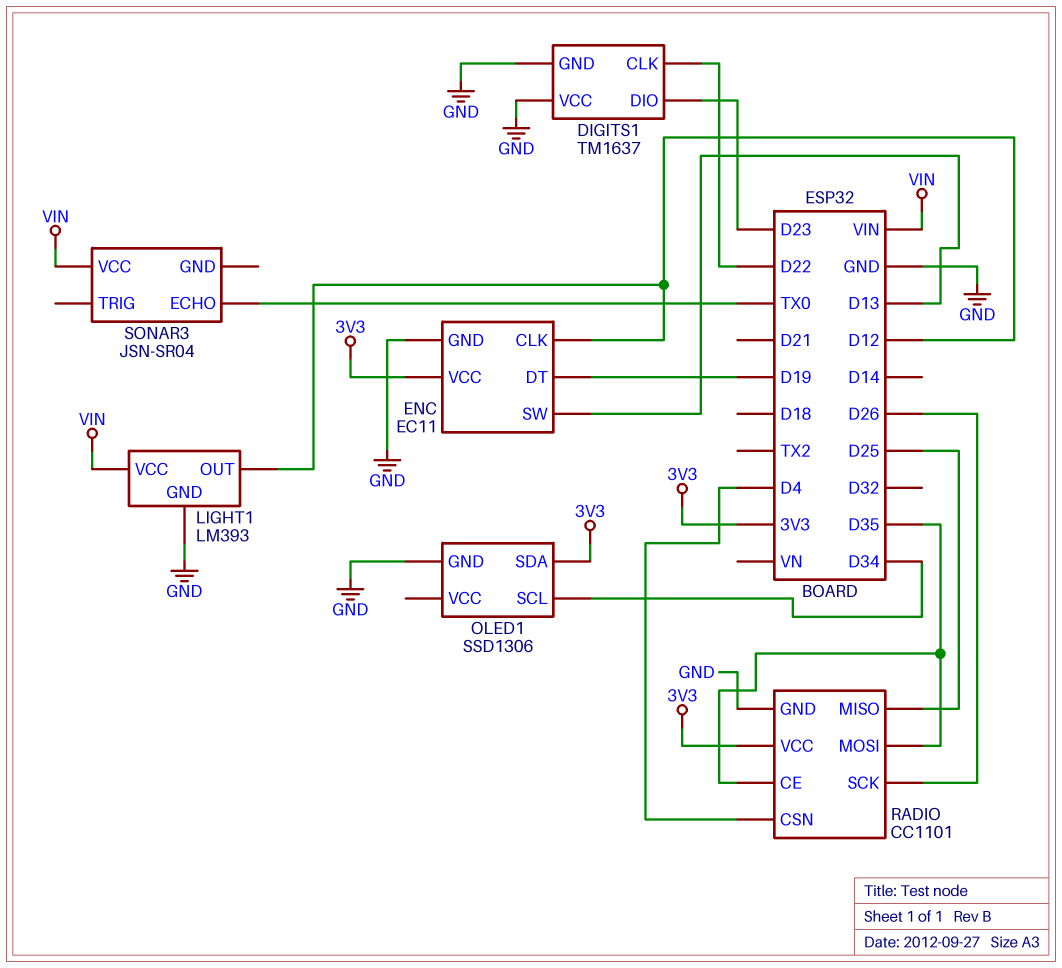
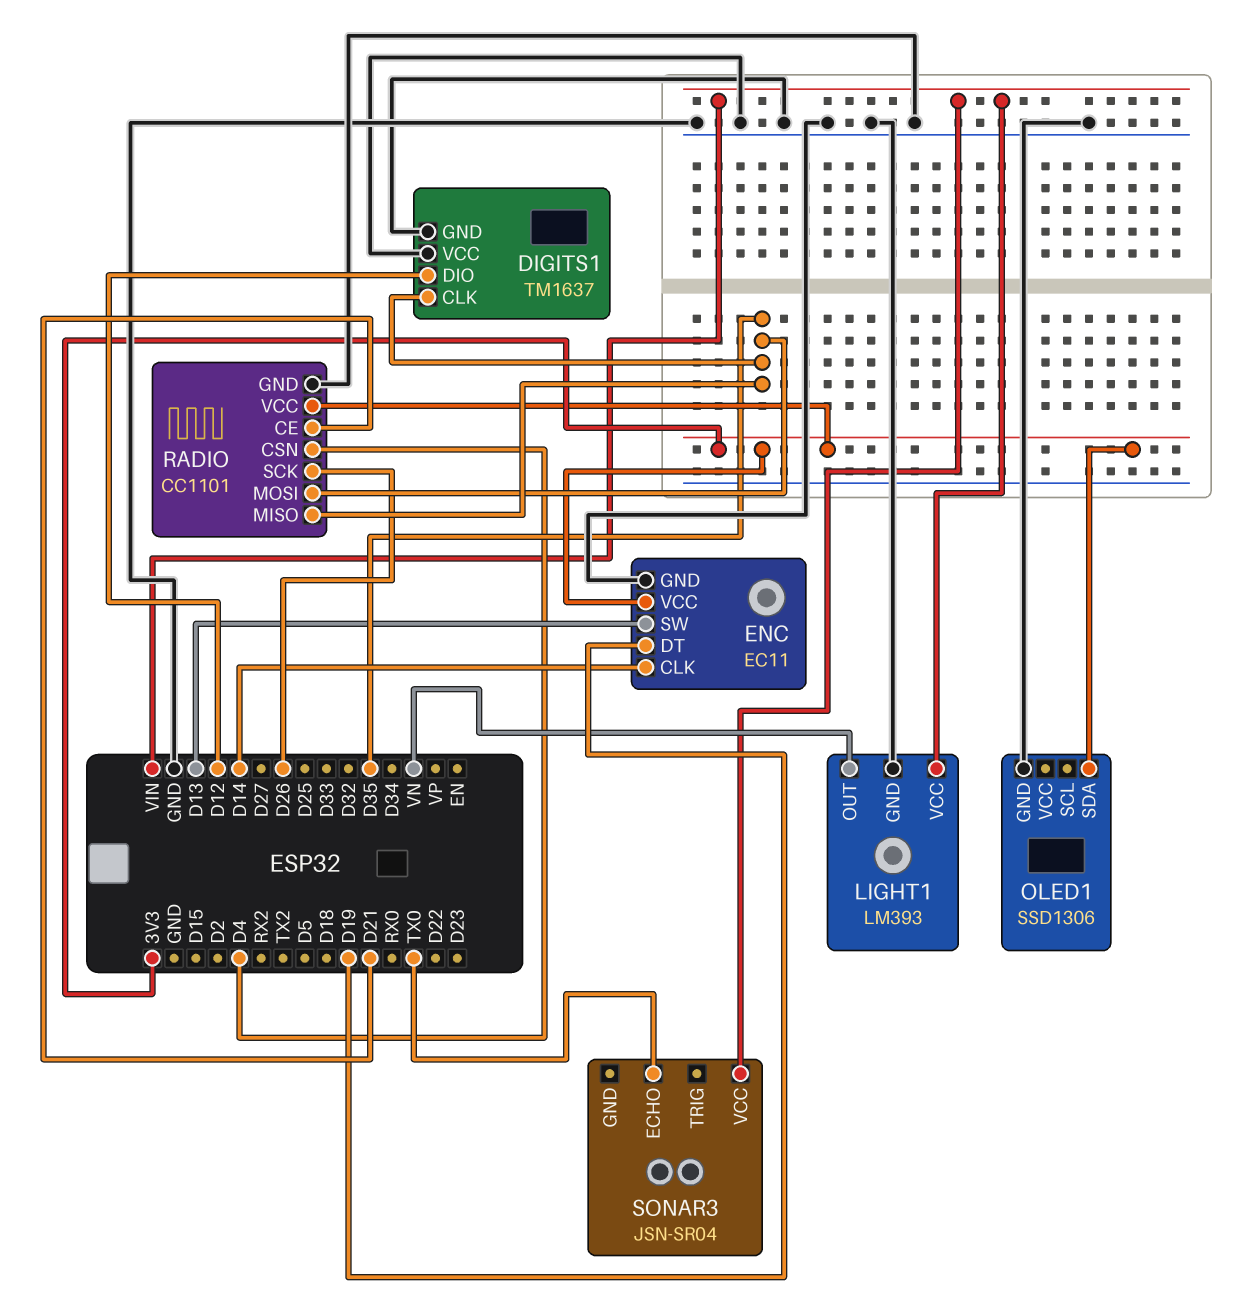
DIGITS1 pin CLK: D22 -> D35
DIGITS1 pin DIO: D23 -> D12
ENC pin CLK: D12 -> D14
LIGHT1 pin OUT: D12 -> VN
OLED1 pin SCL: D34 -> none
RADIO pin CE: D35 -> D21
RADIO pin MISO: D25 -> D35

